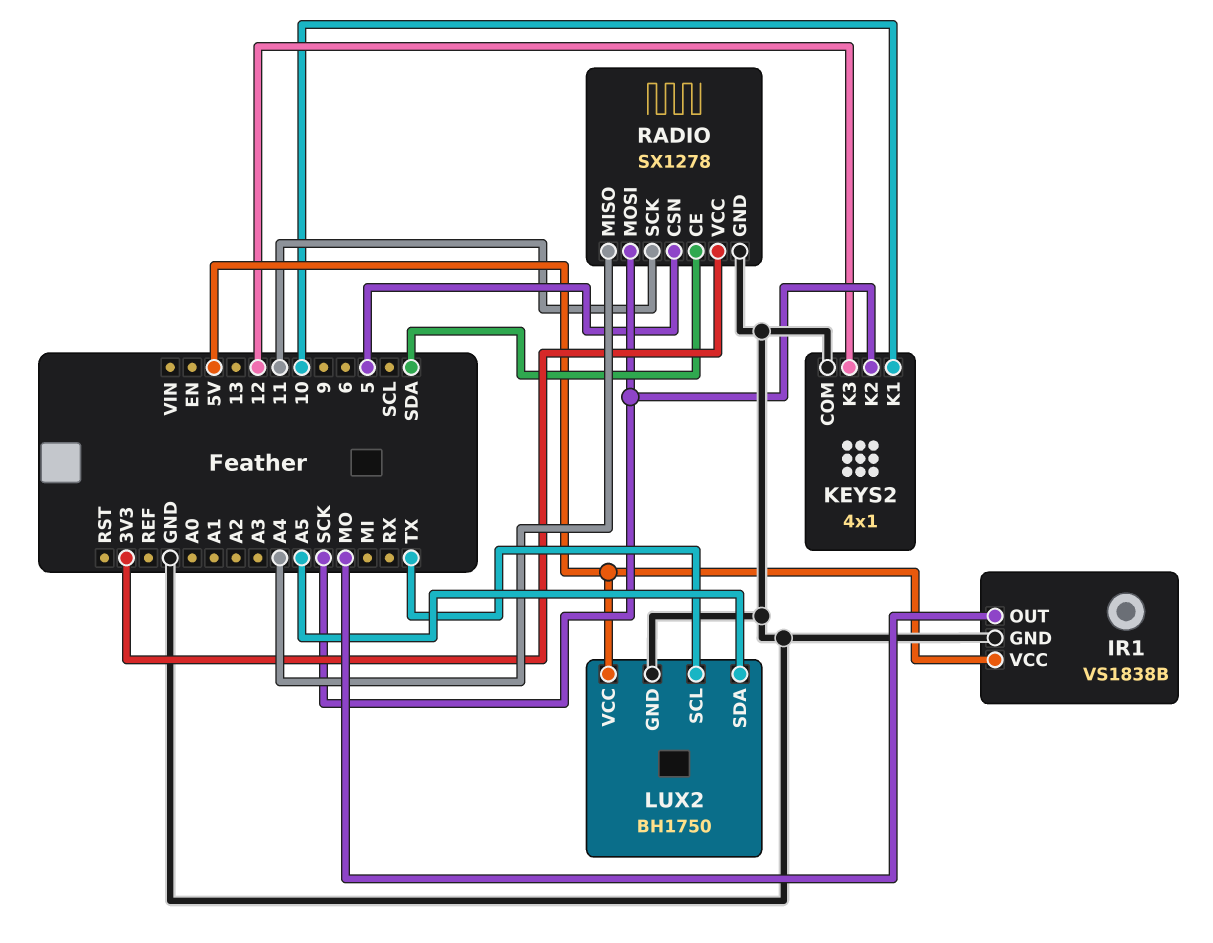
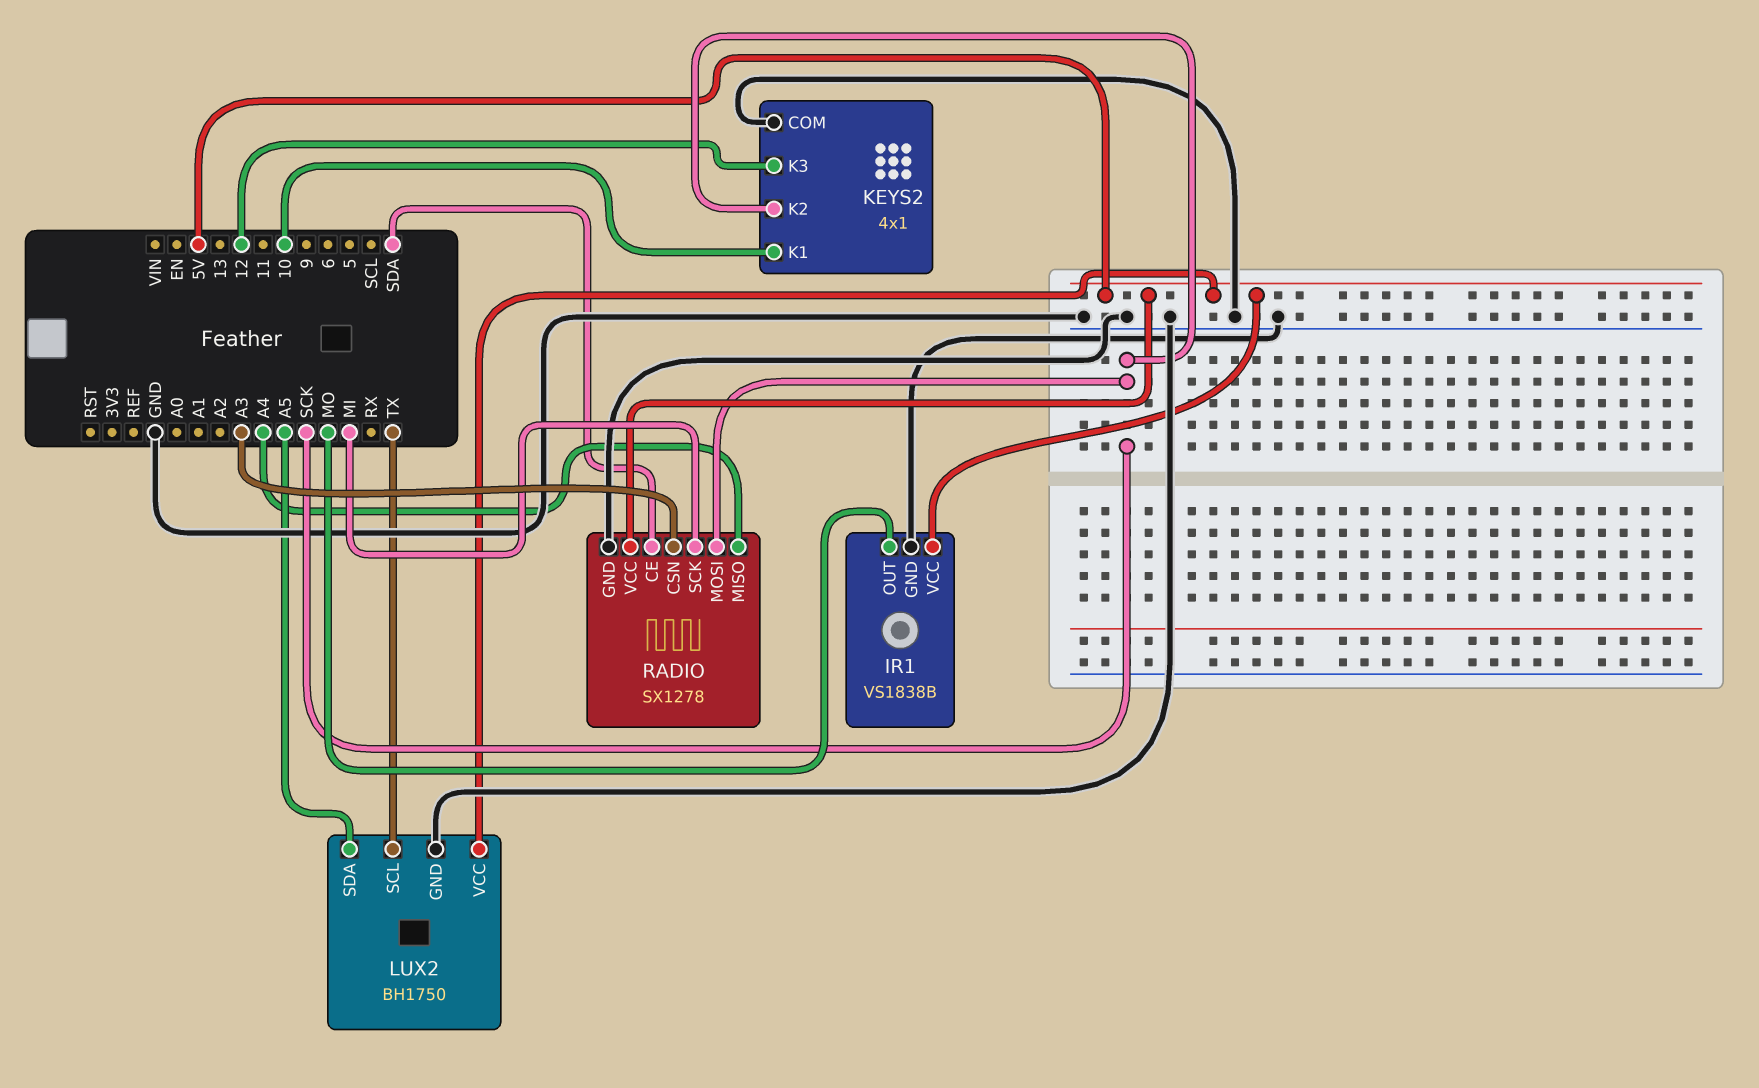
RADIO pin CSN: 5 -> A3
RADIO pin SCK: 11 -> MI
RADIO pin VCC: 3V3 -> 5V

